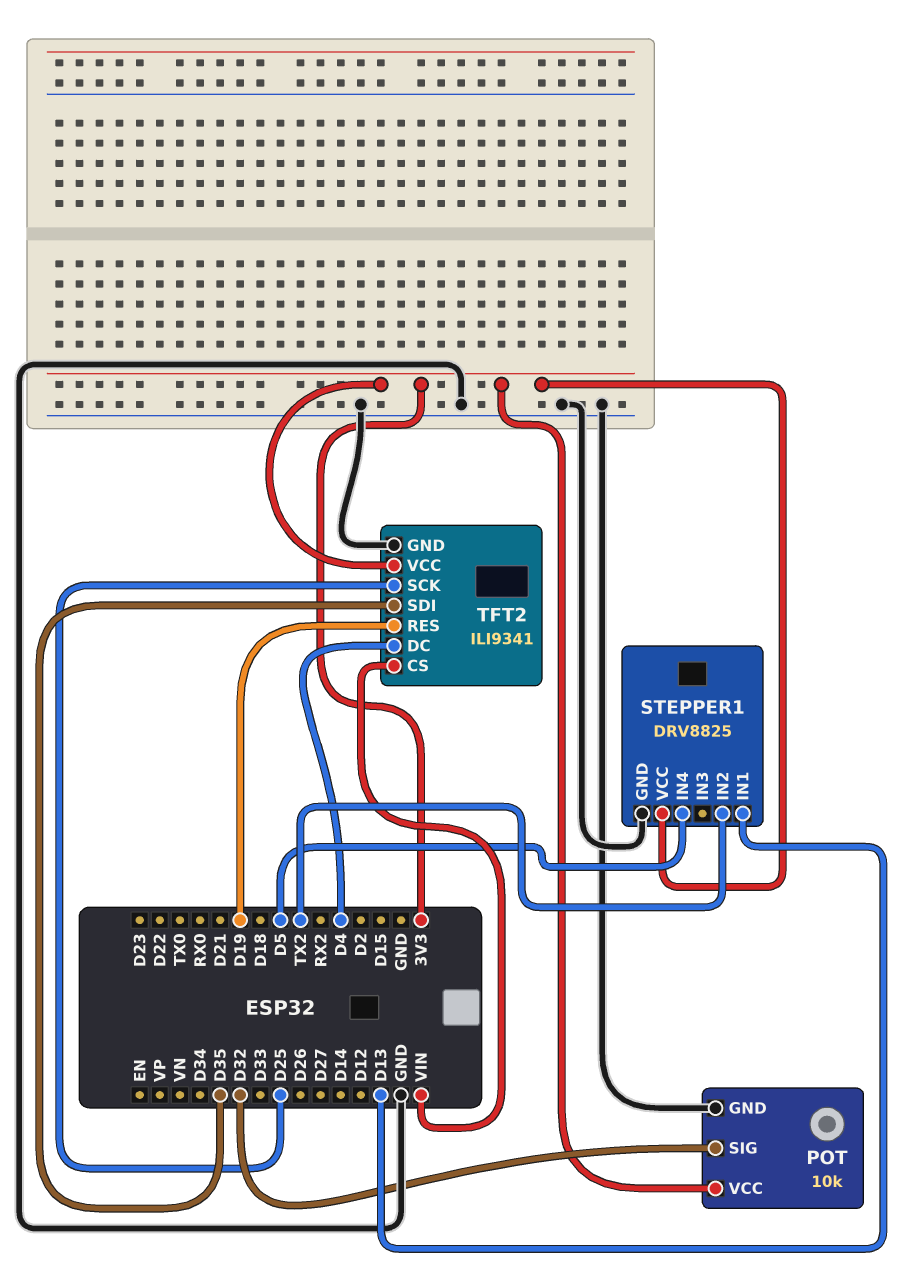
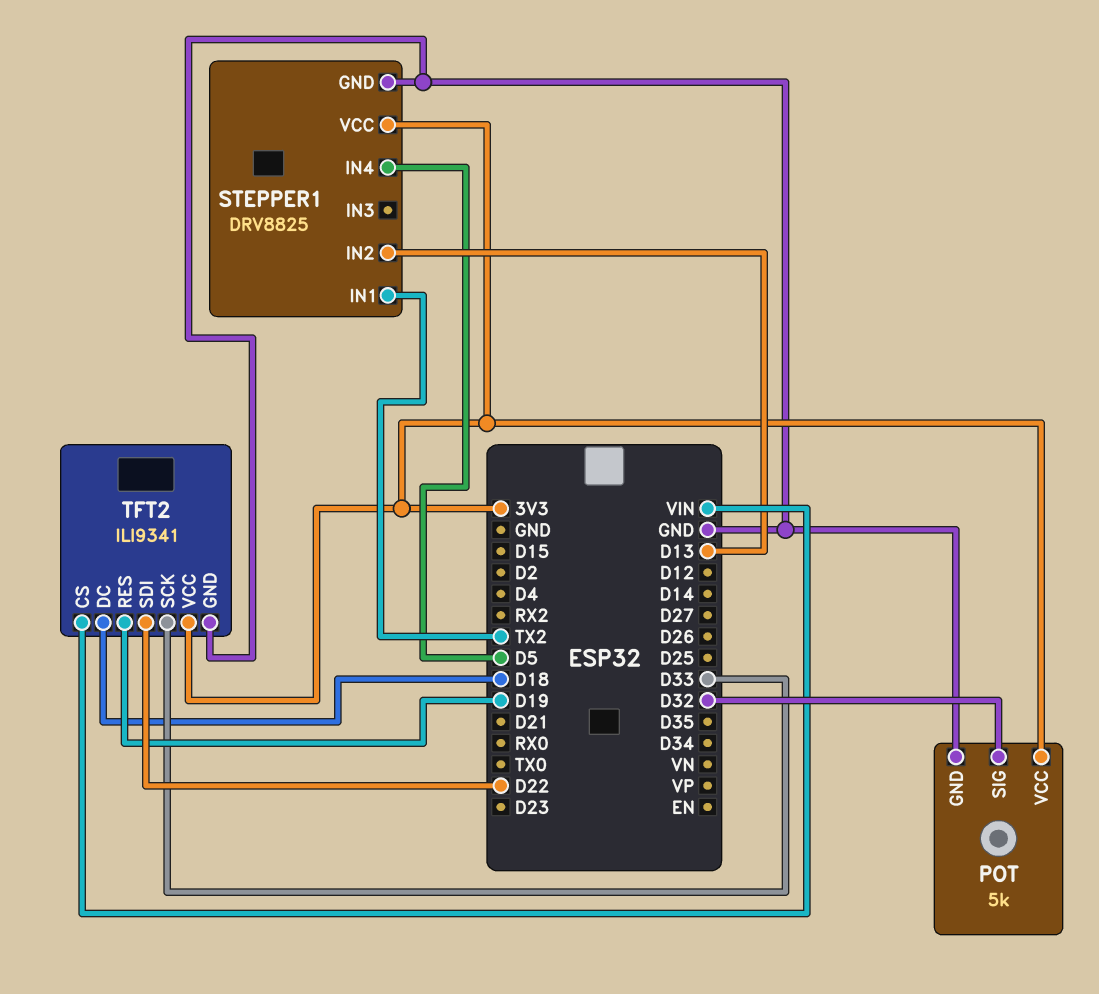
POT: 10k -> 5k
STEPPER1 pin IN1: D13 -> TX2
STEPPER1 pin IN2: TX2 -> D13
TFT2 pin DC: D4 -> D18
TFT2 pin SCK: D25 -> D33
TFT2 pin SDI: D35 -> D22

